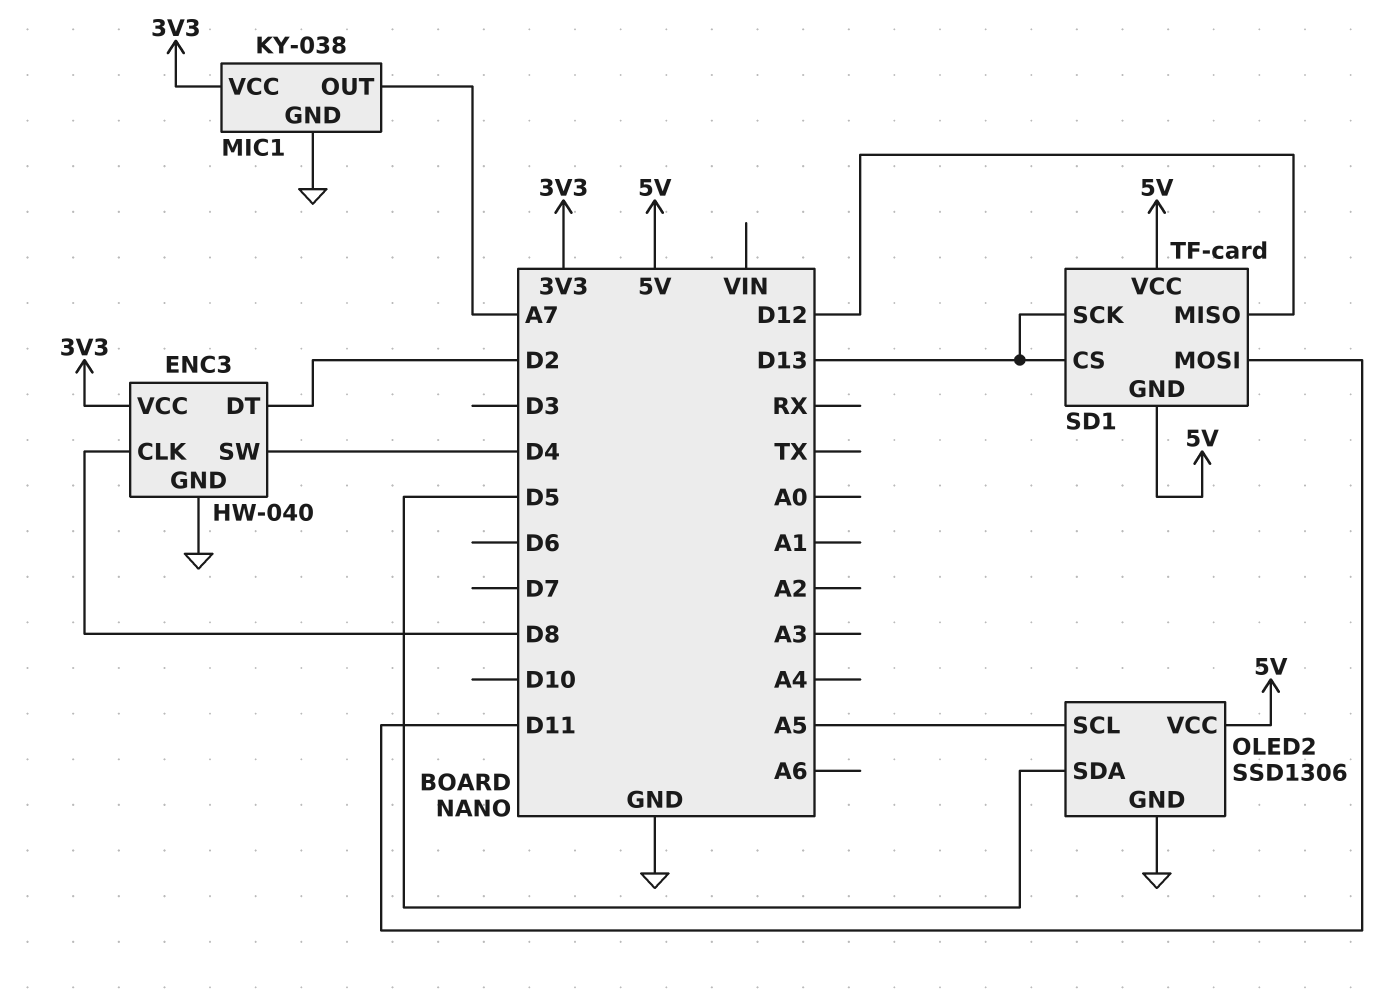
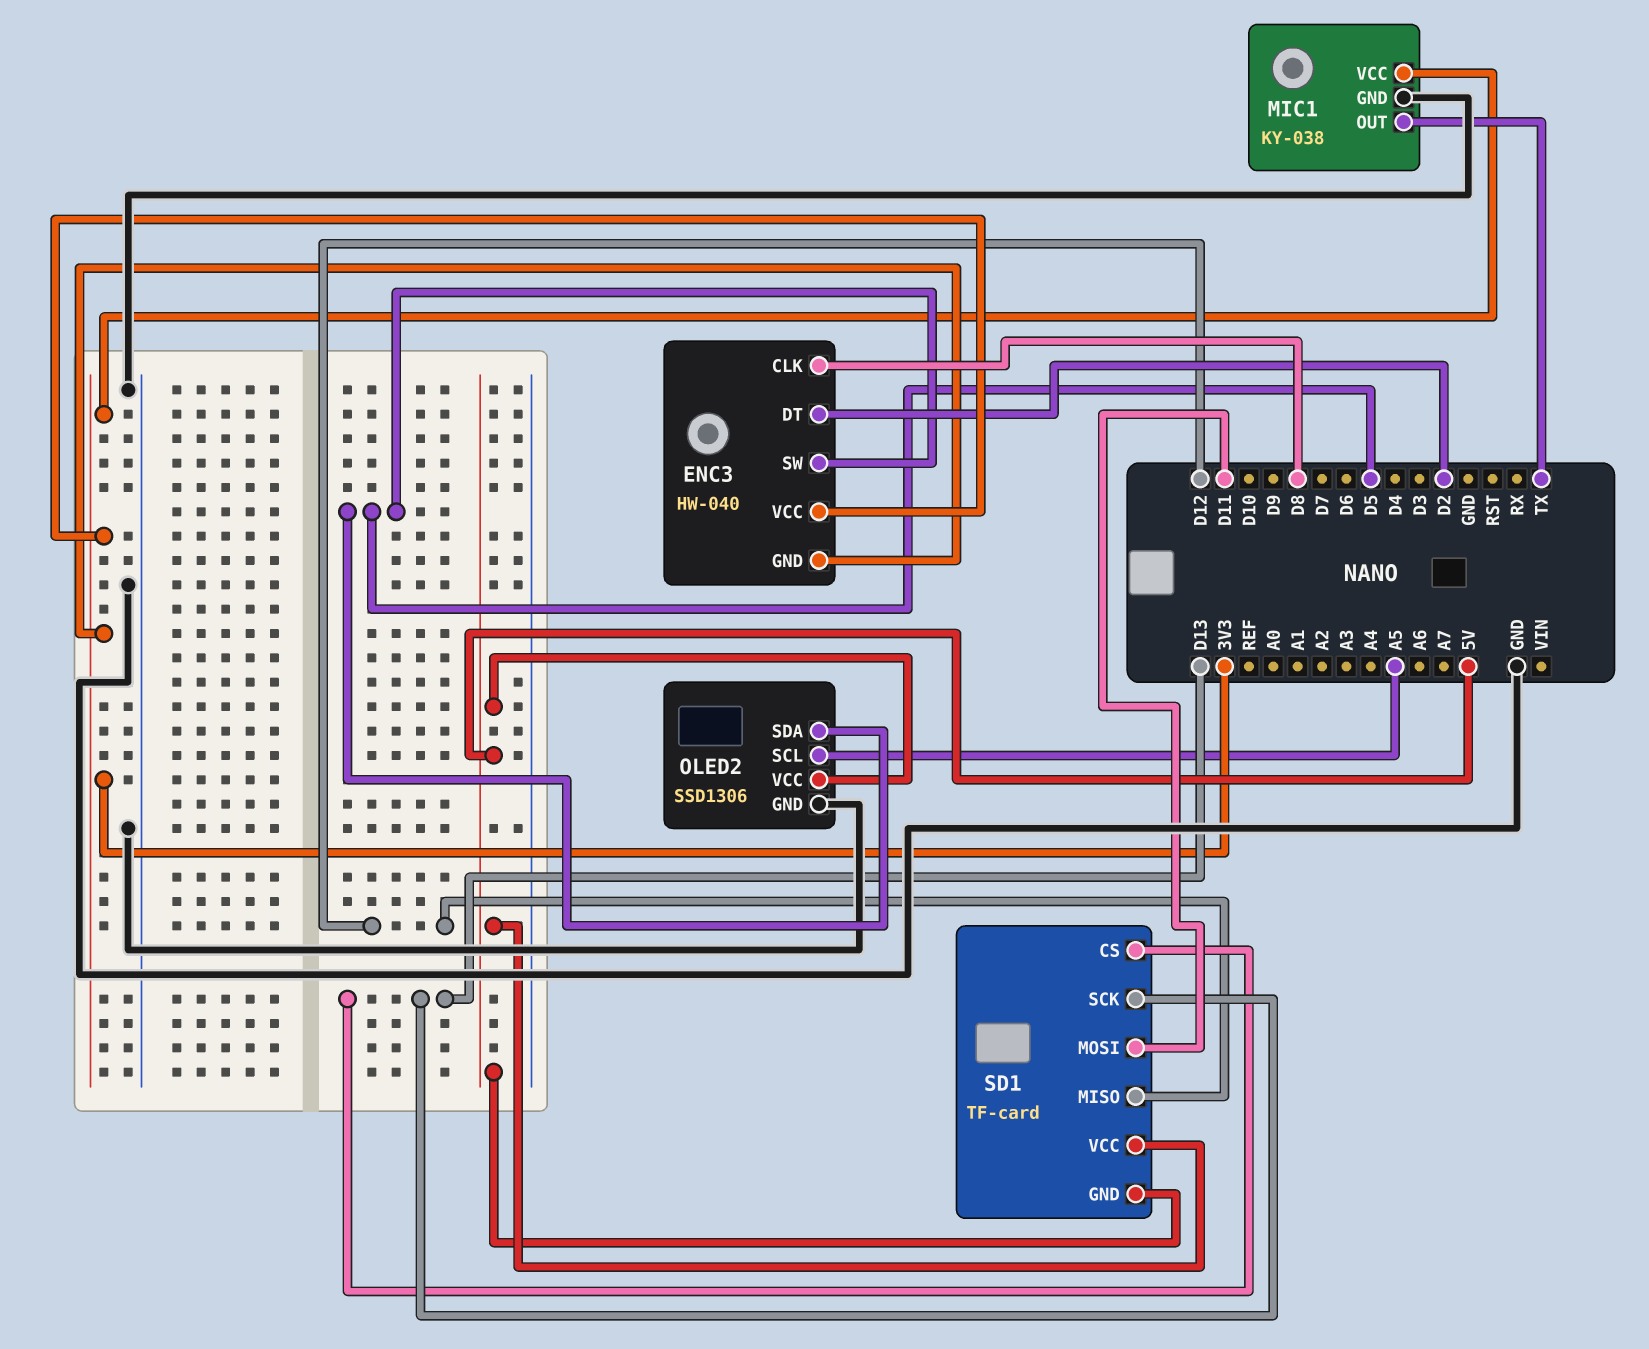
ENC3 pin GND: GND -> 3V3
ENC3 pin SW: D4 -> D5
MIC1 pin OUT: A7 -> TX

